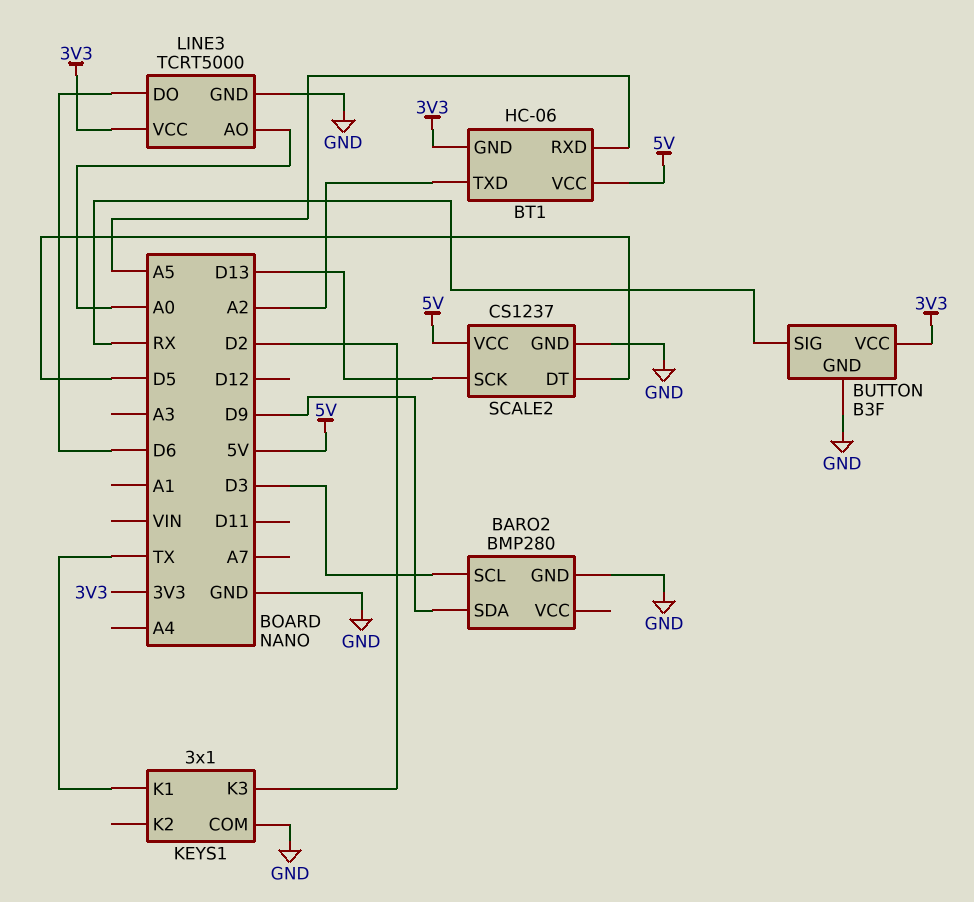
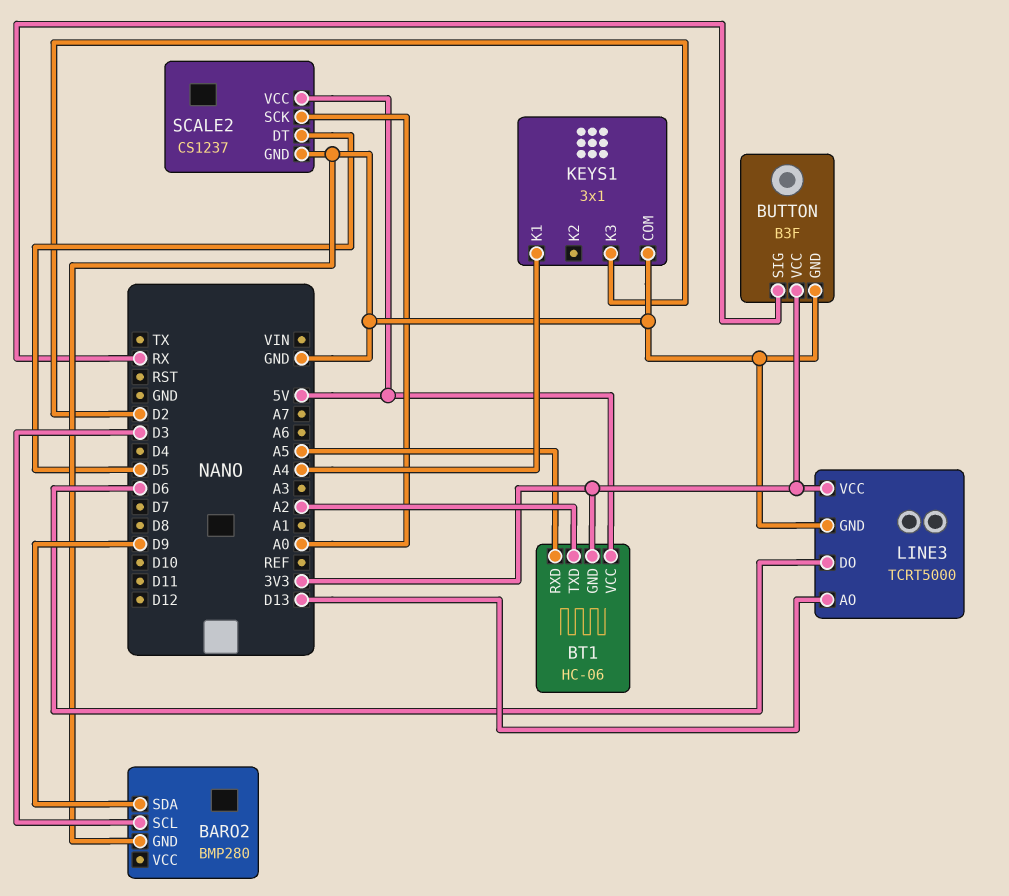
KEYS1 pin K1: TX -> A4
LINE3 pin AO: A0 -> D13
SCALE2 pin SCK: D13 -> A0

